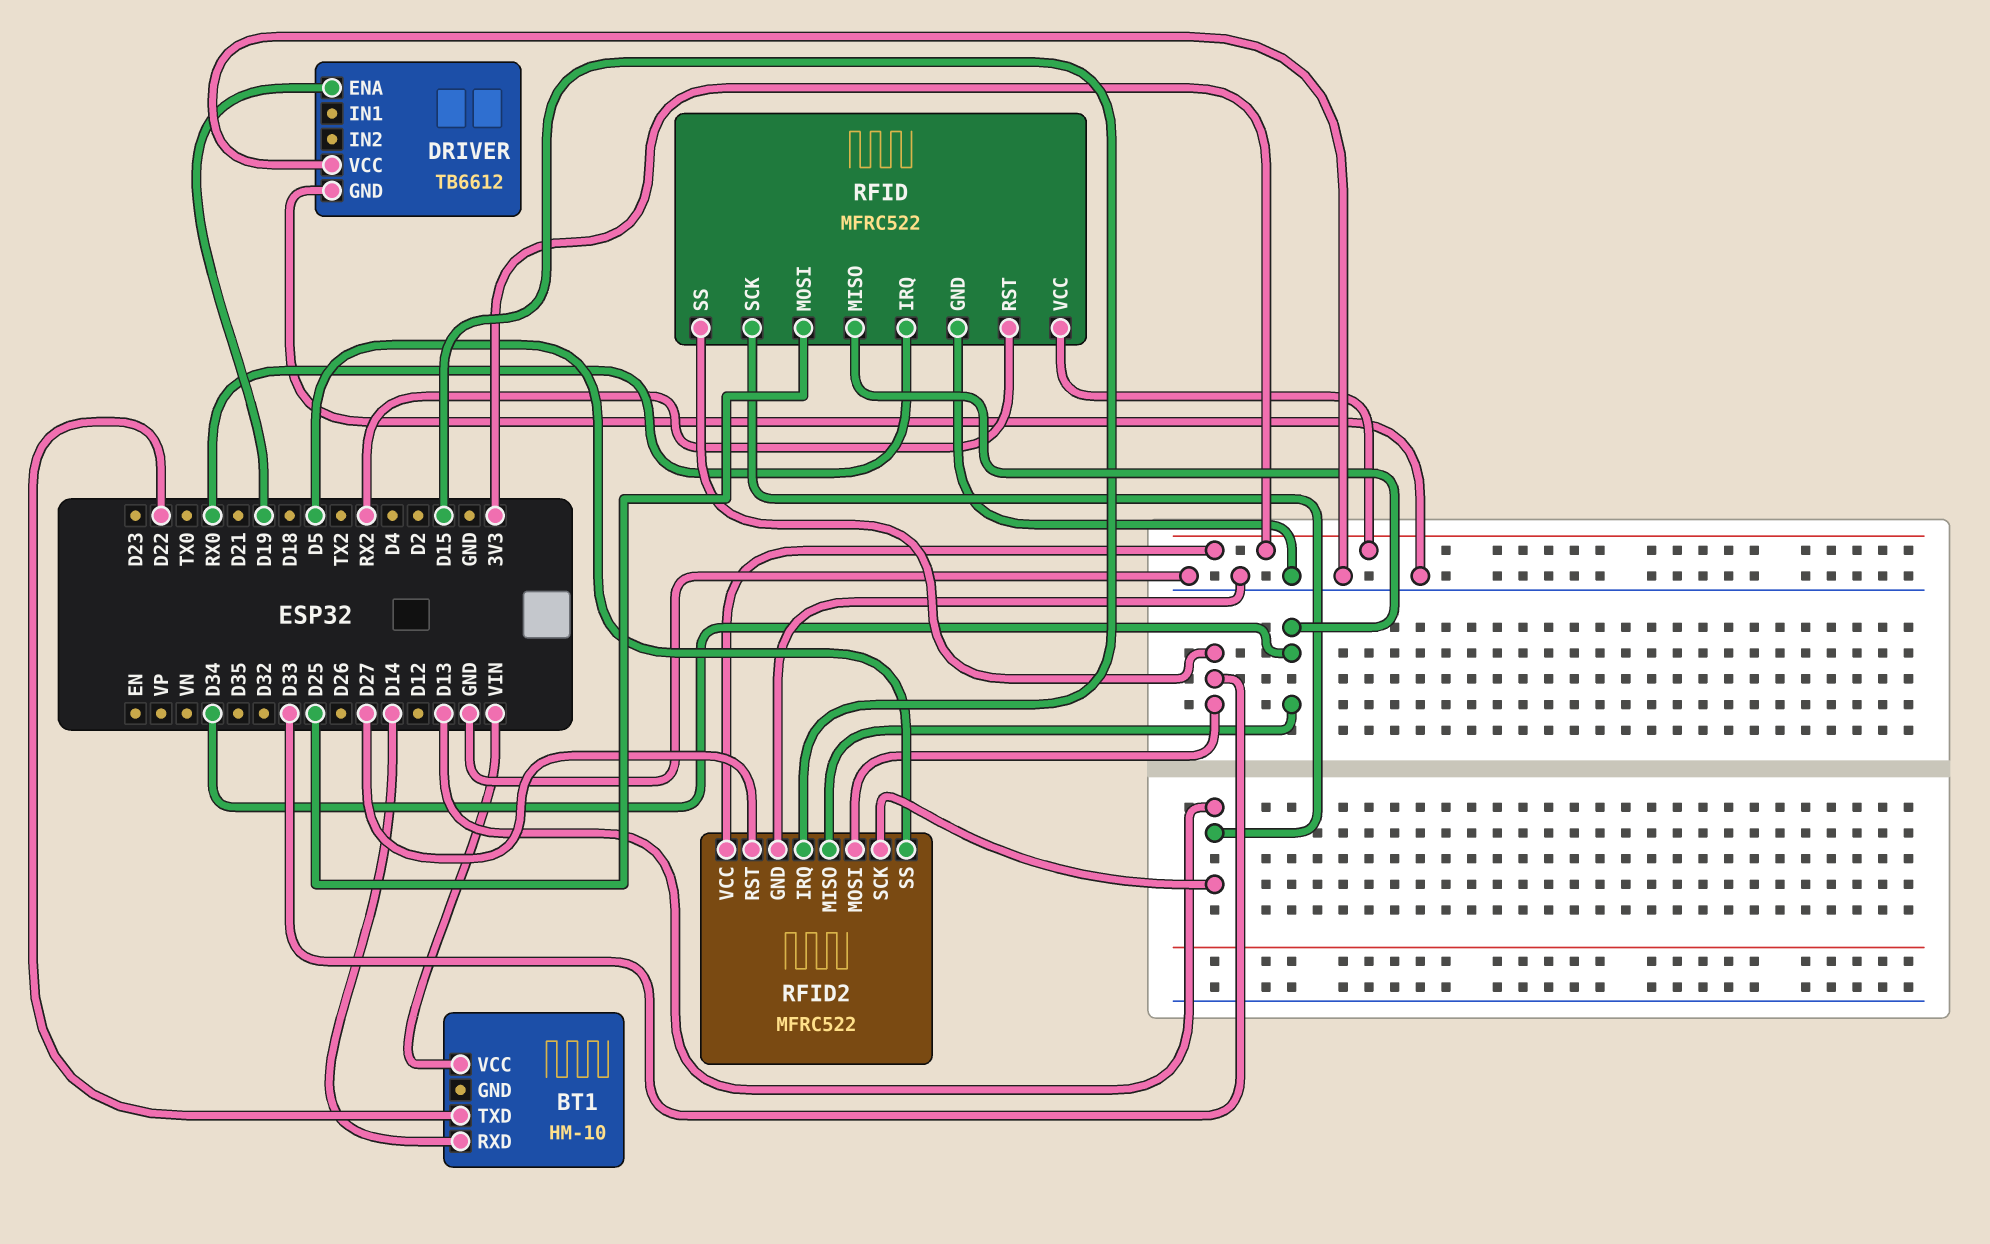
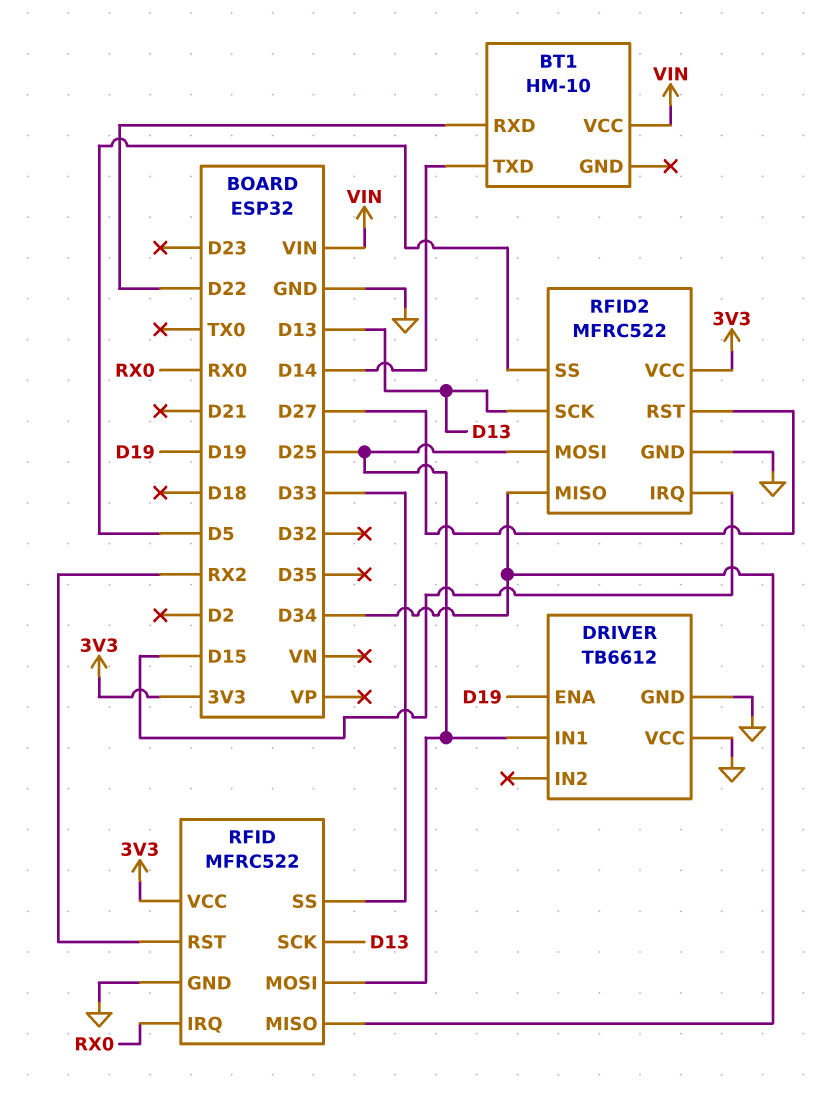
BT1 pin RXD: D14 -> D22
BT1 pin TXD: D22 -> D14
DRIVER pin IN1: none -> D25
RFID2 pin MOSI: D33 -> D25

